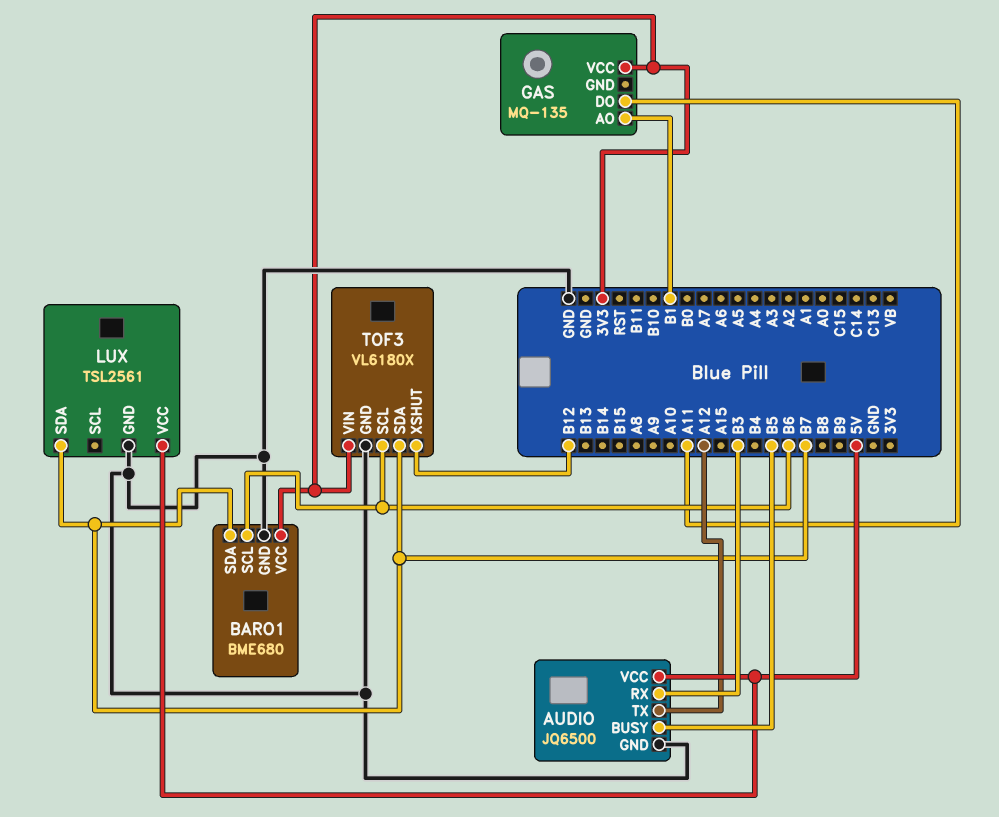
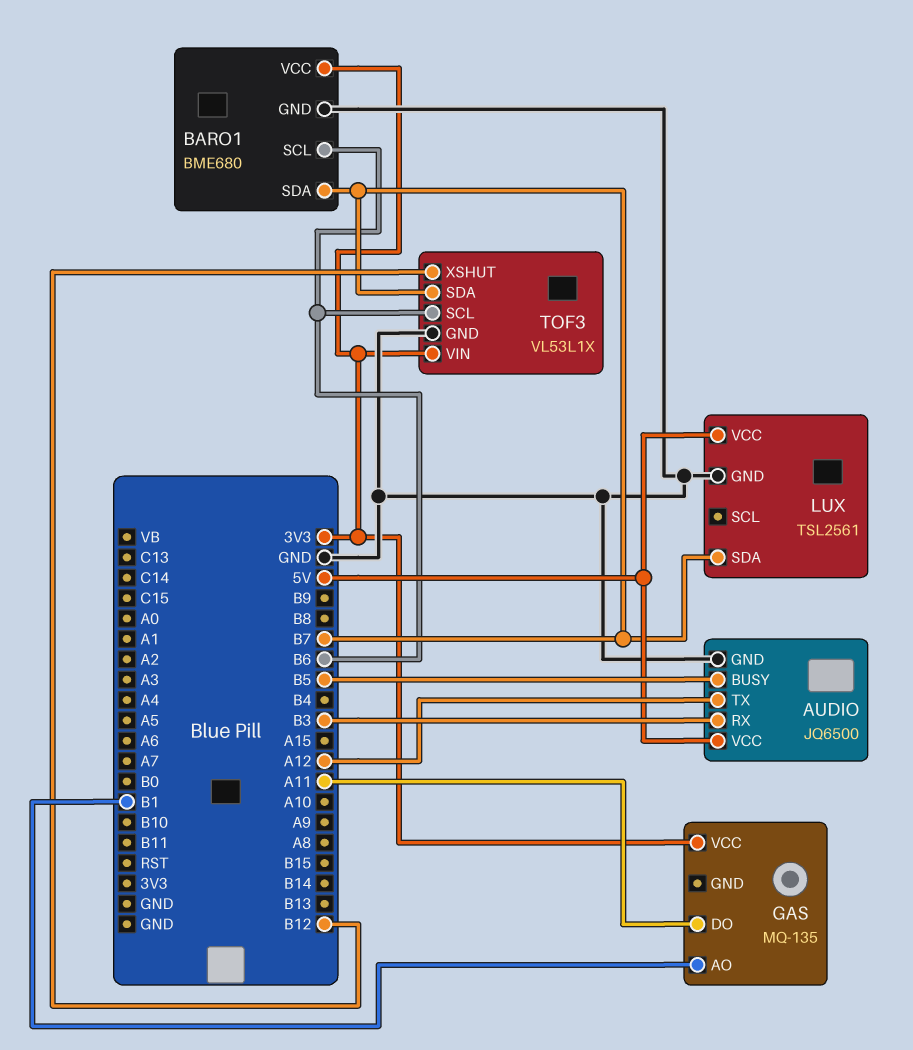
TOF3: VL6180X -> VL53L1X

